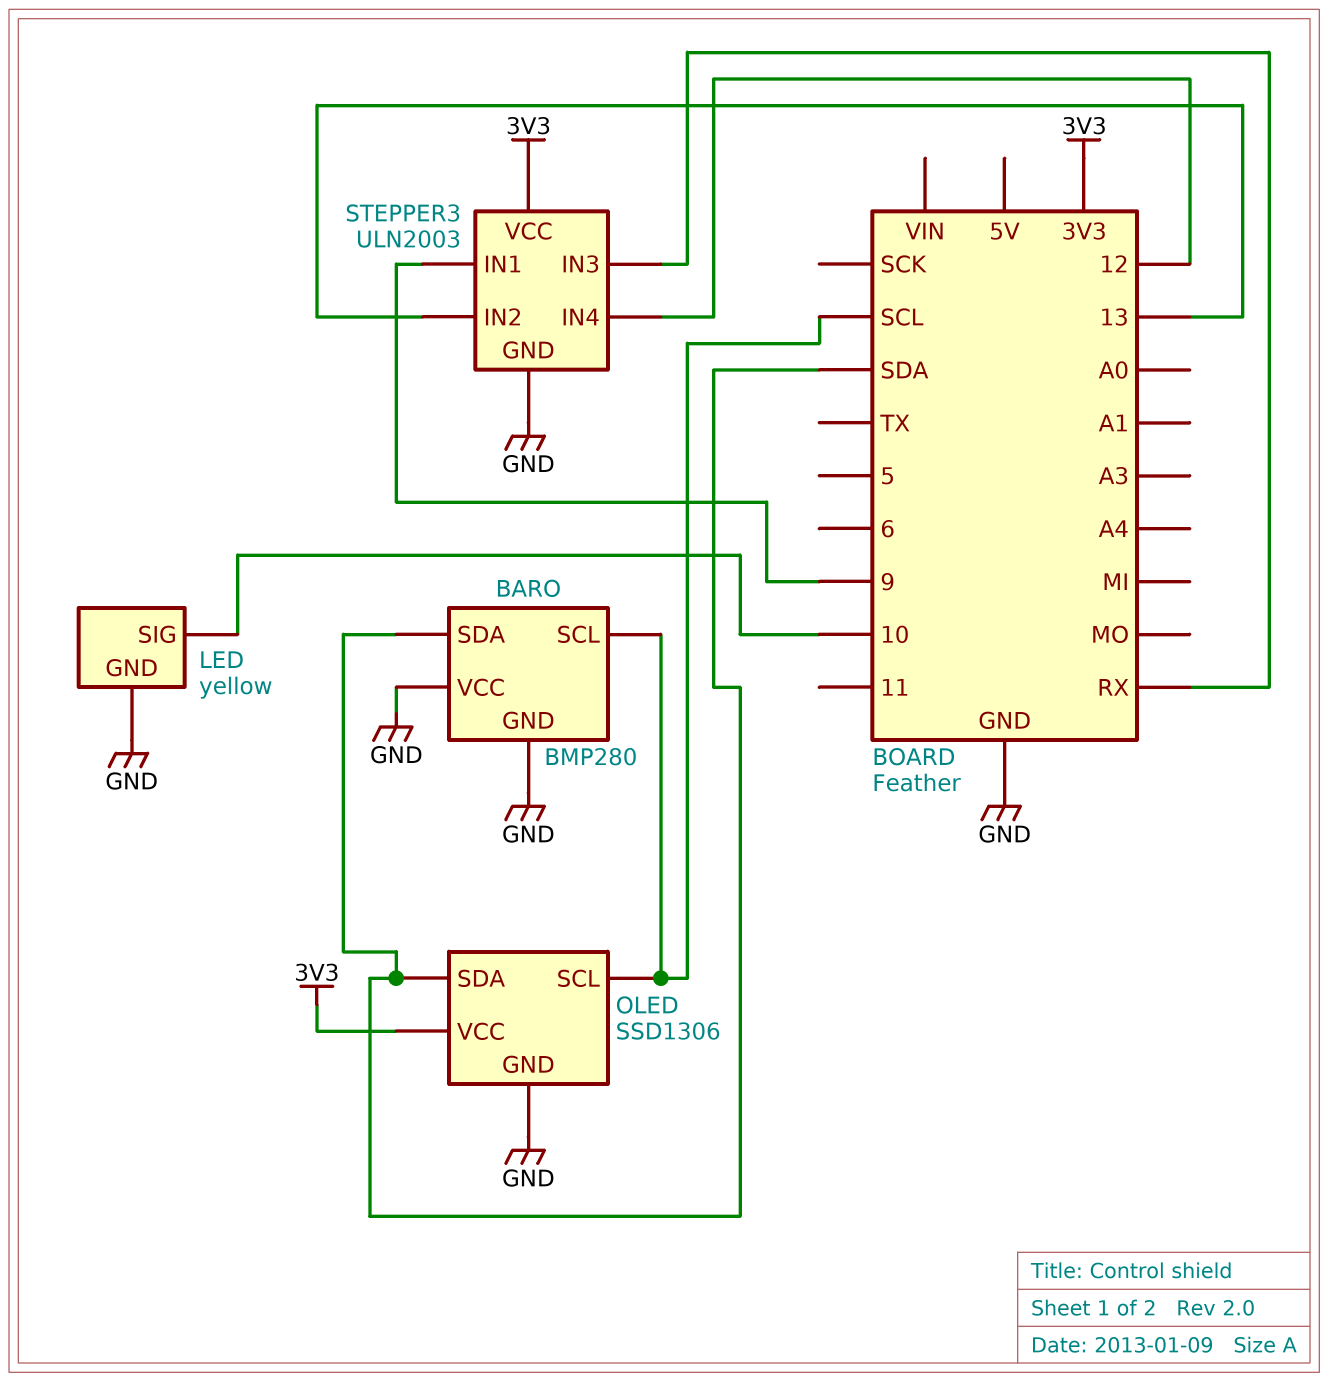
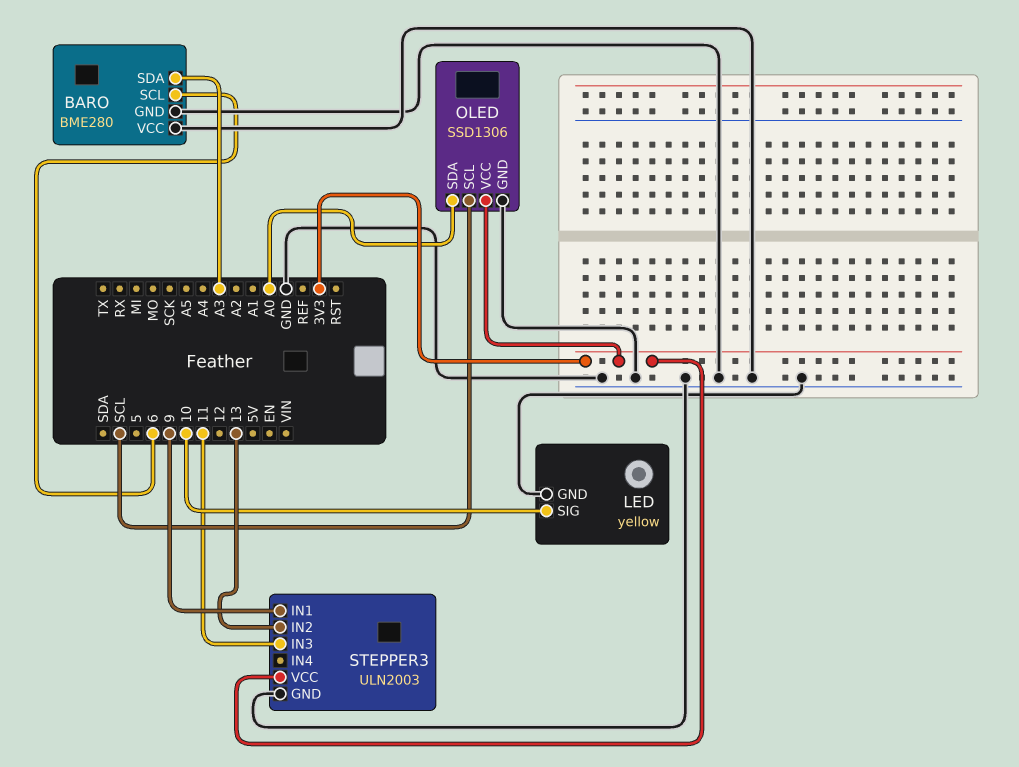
BARO: BMP280 -> BME280
BARO pin SCL: SCL -> 6
BARO pin SDA: SDA -> A3
OLED pin SDA: SDA -> A0
STEPPER3 pin IN3: RX -> 11
STEPPER3 pin IN4: 12 -> none

